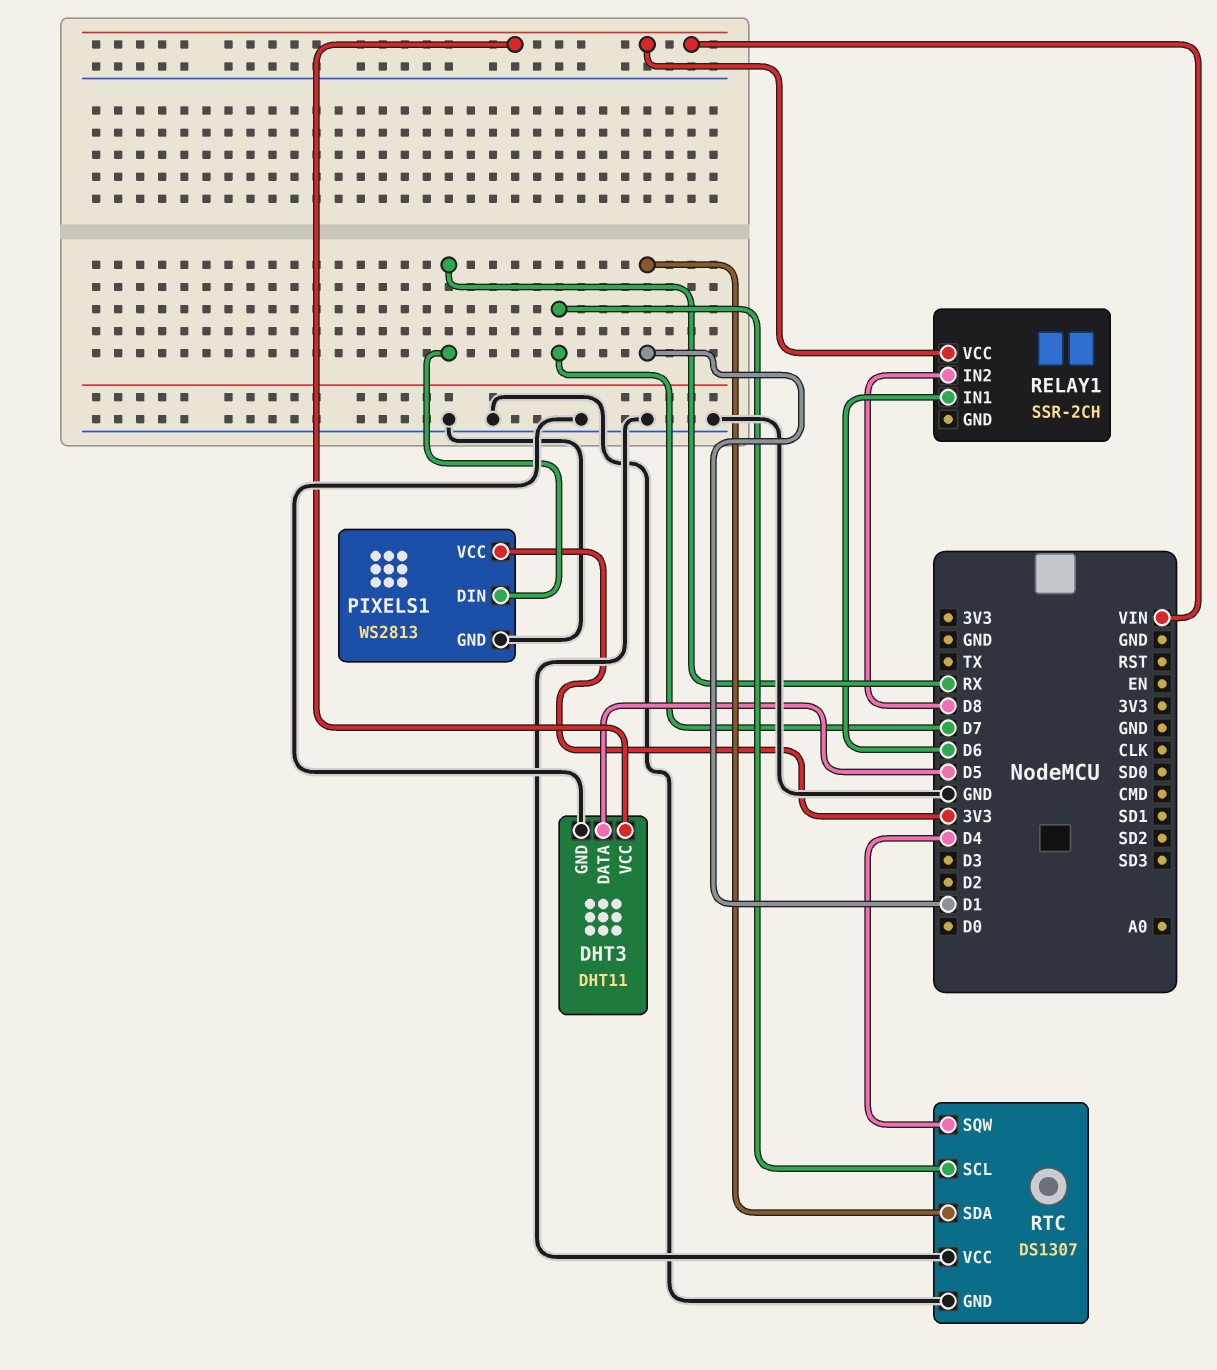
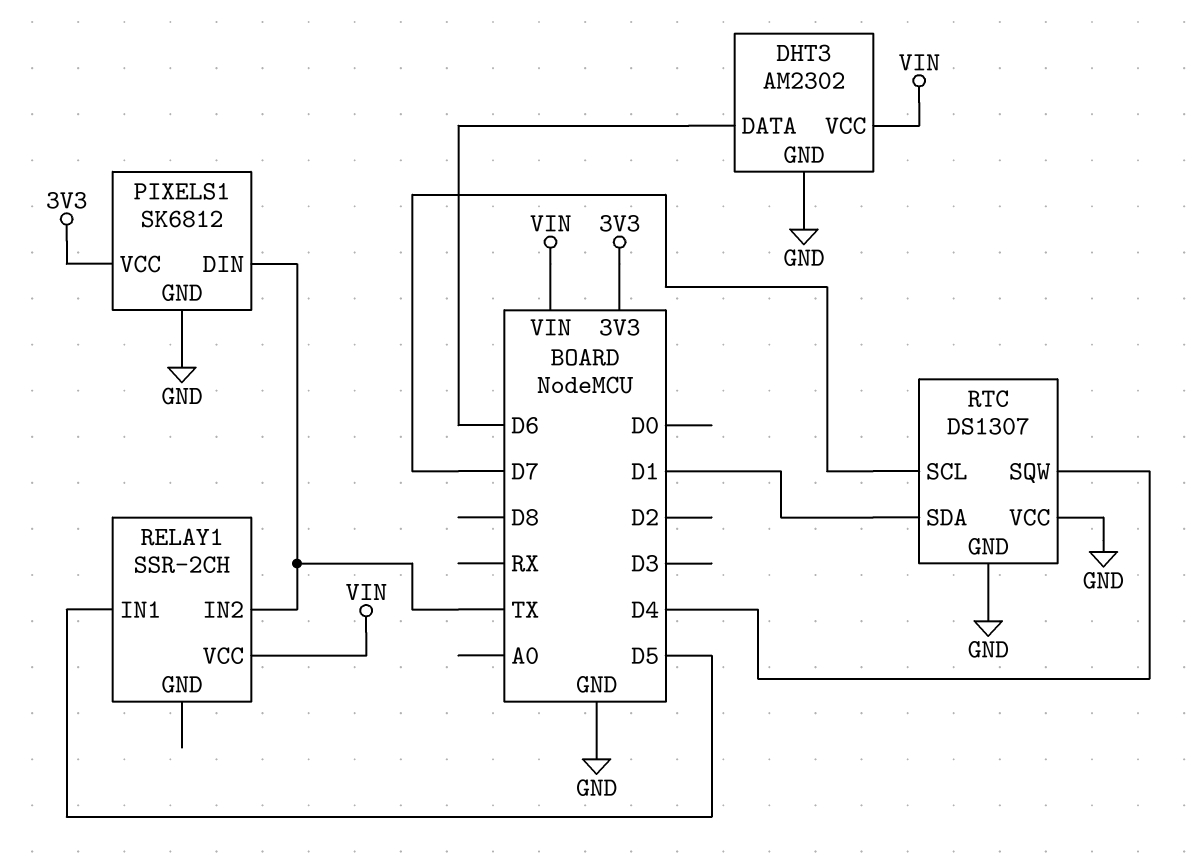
DHT3: DHT11 -> AM2302
DHT3 pin DATA: D5 -> D6
PIXELS1: WS2813 -> SK6812
PIXELS1 pin DIN: RX -> TX
RELAY1 pin IN1: D6 -> D5
RELAY1 pin IN2: D8 -> TX

